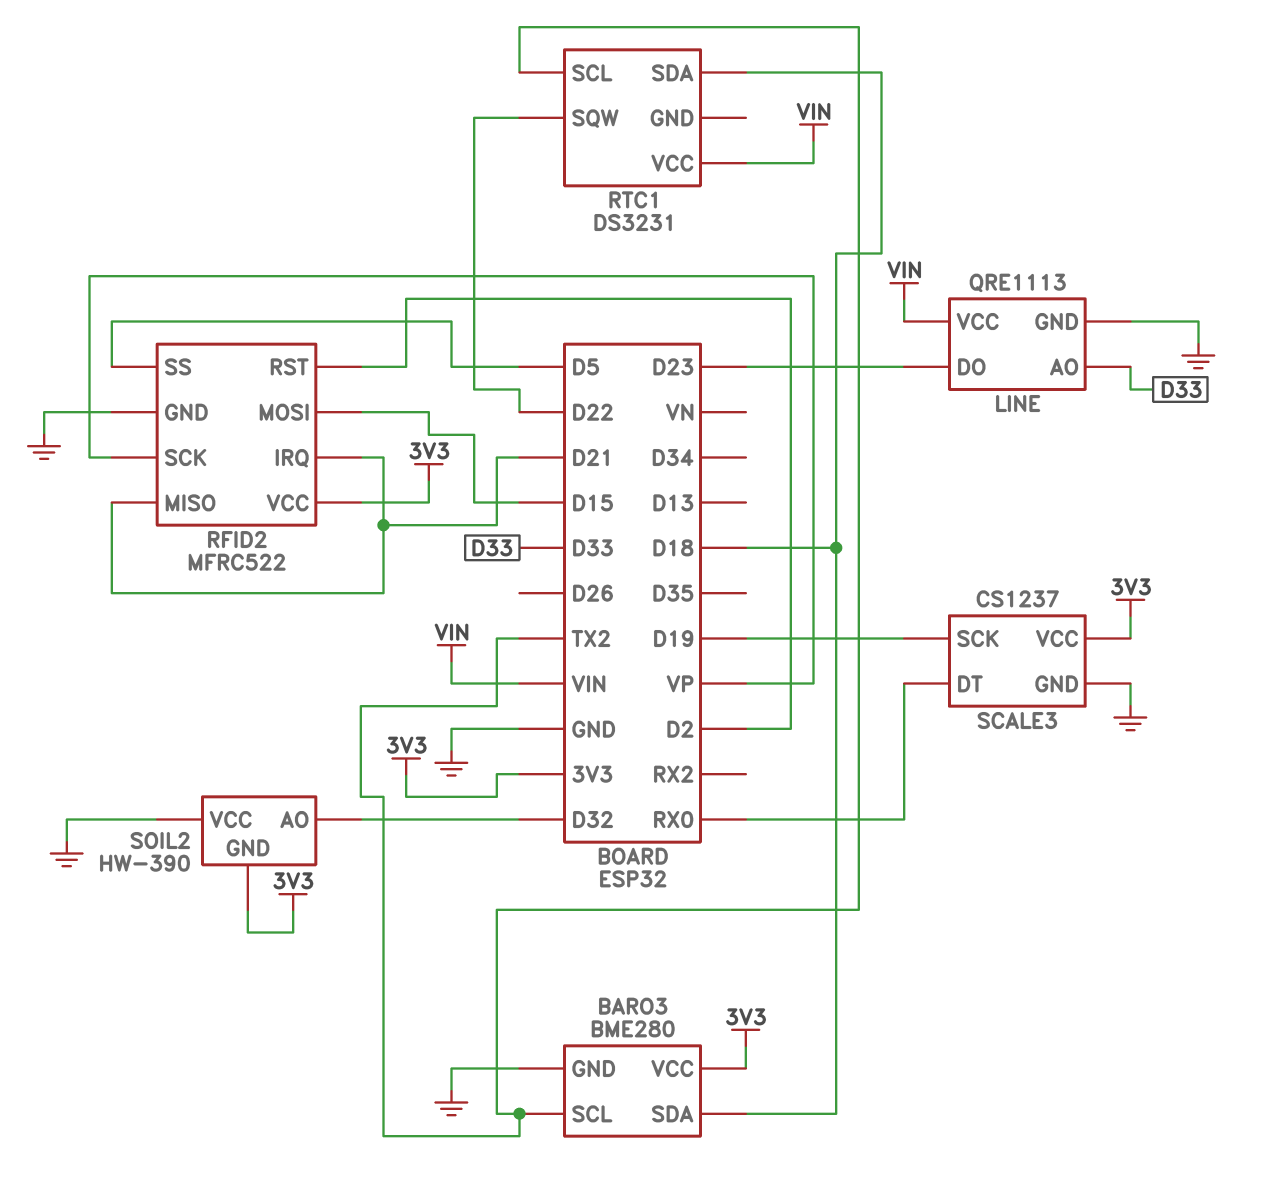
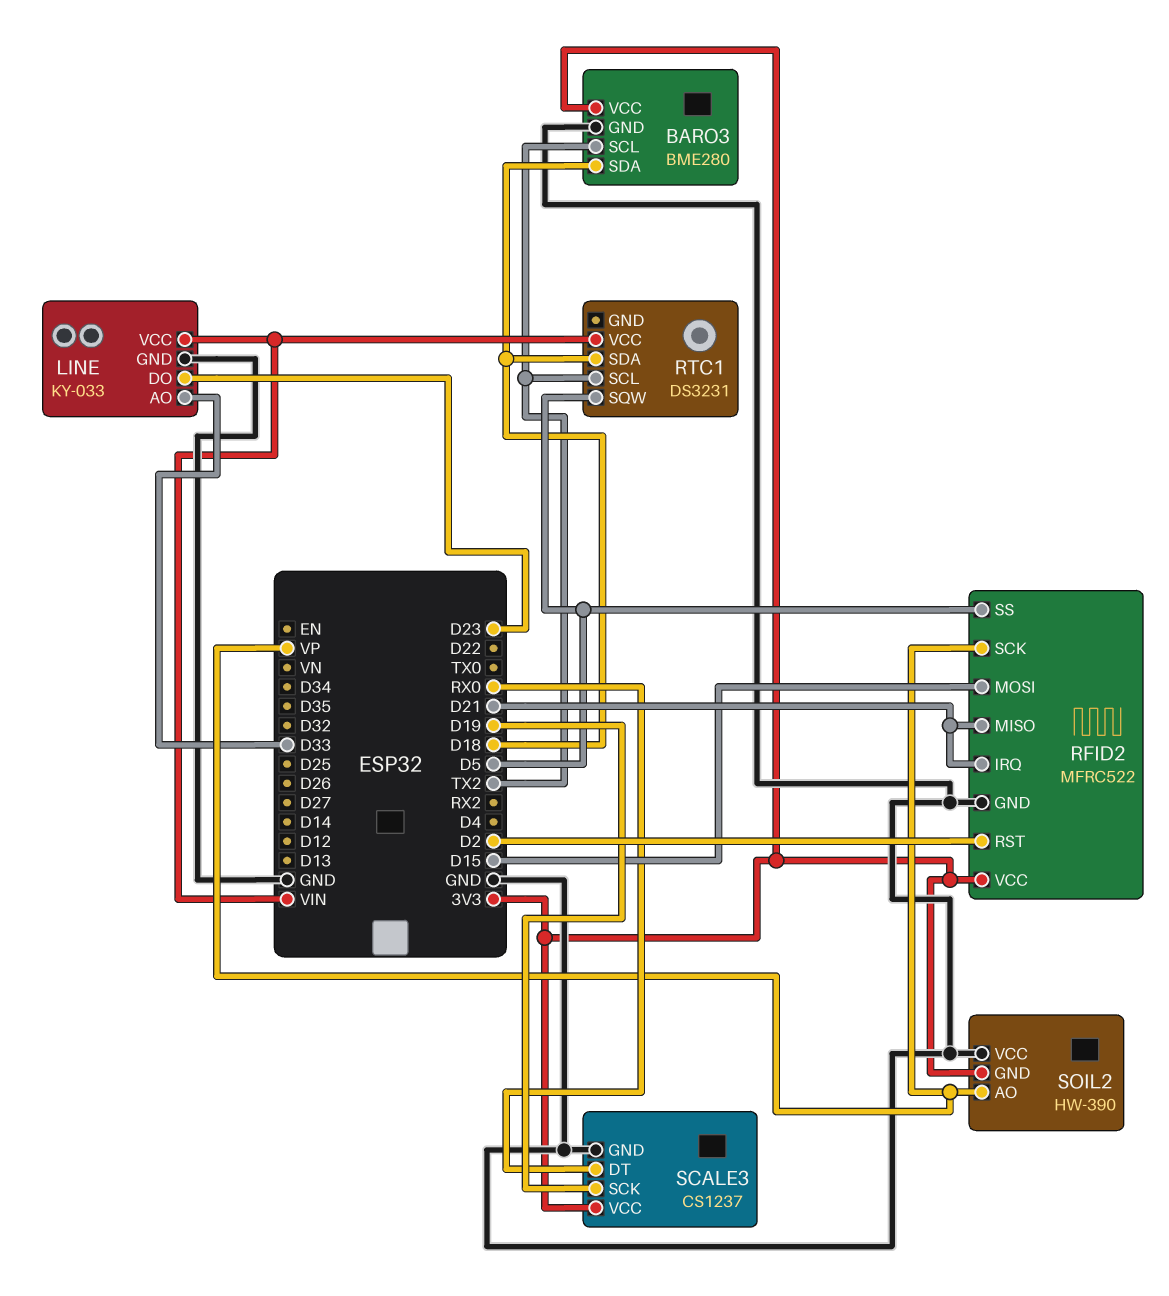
LINE: QRE1113 -> KY-033
RTC1 pin SQW: D22 -> D5
SOIL2 pin AO: D32 -> VP

